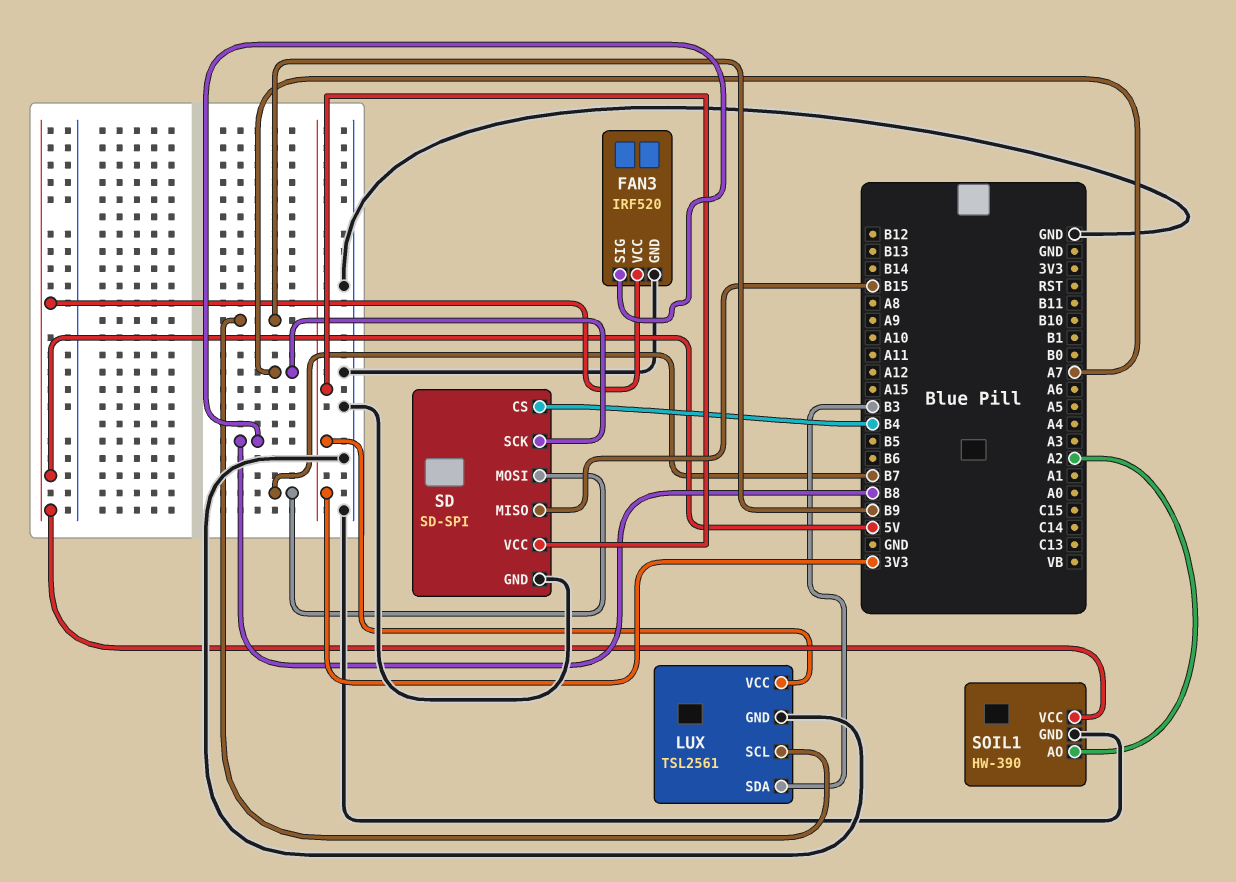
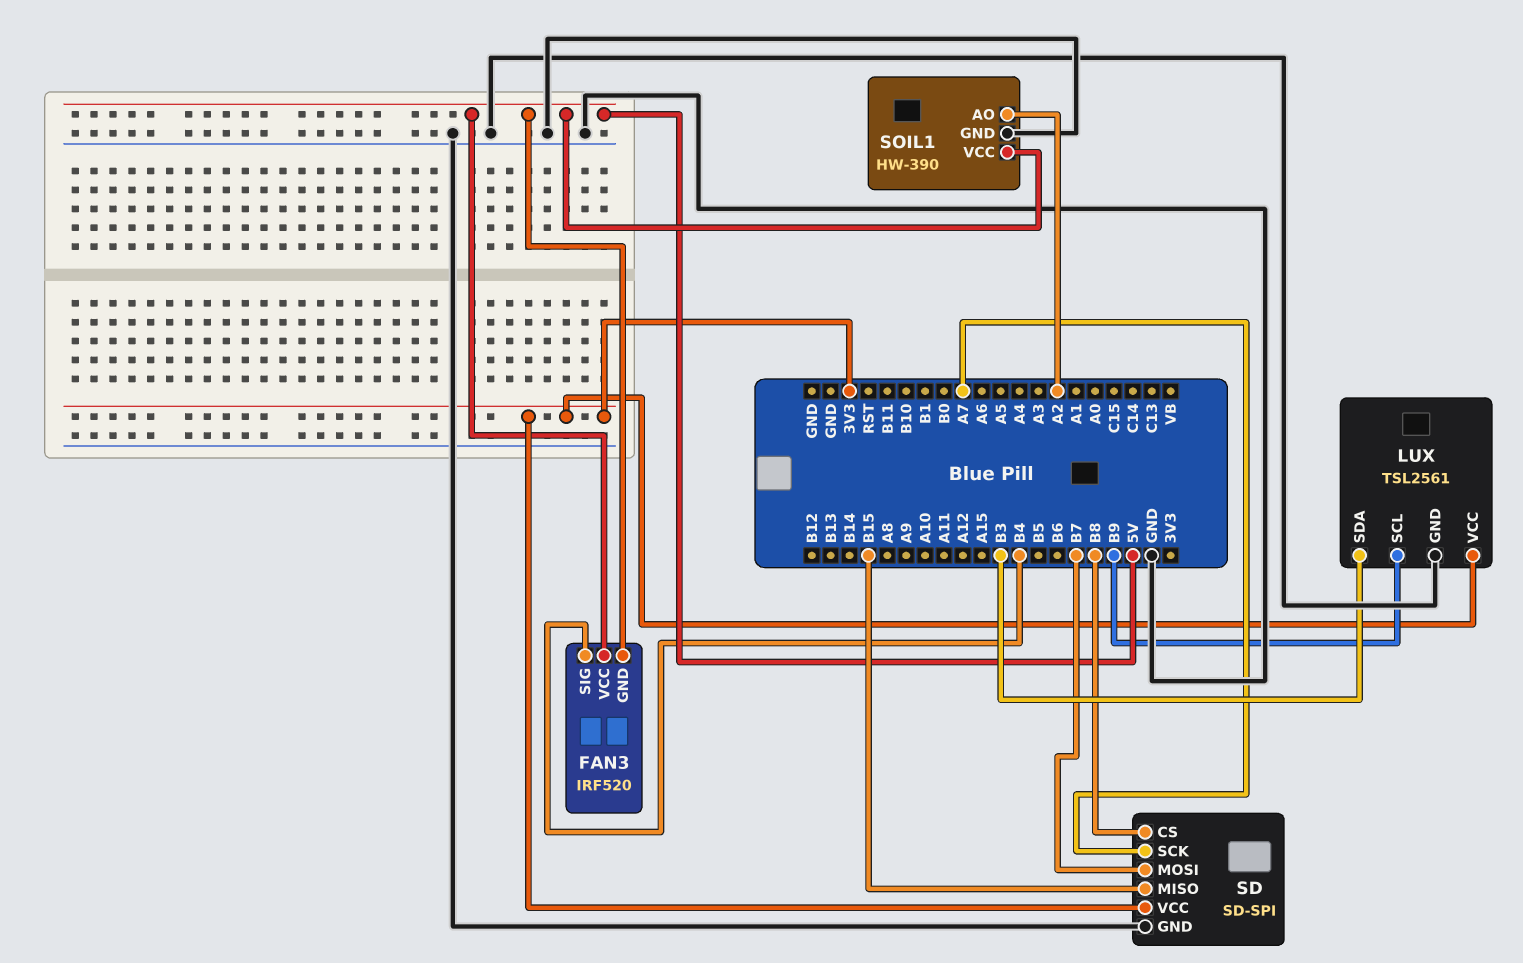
FAN3 pin GND: GND -> 5V
FAN3 pin SIG: B8 -> B4
SD pin CS: B4 -> B8

